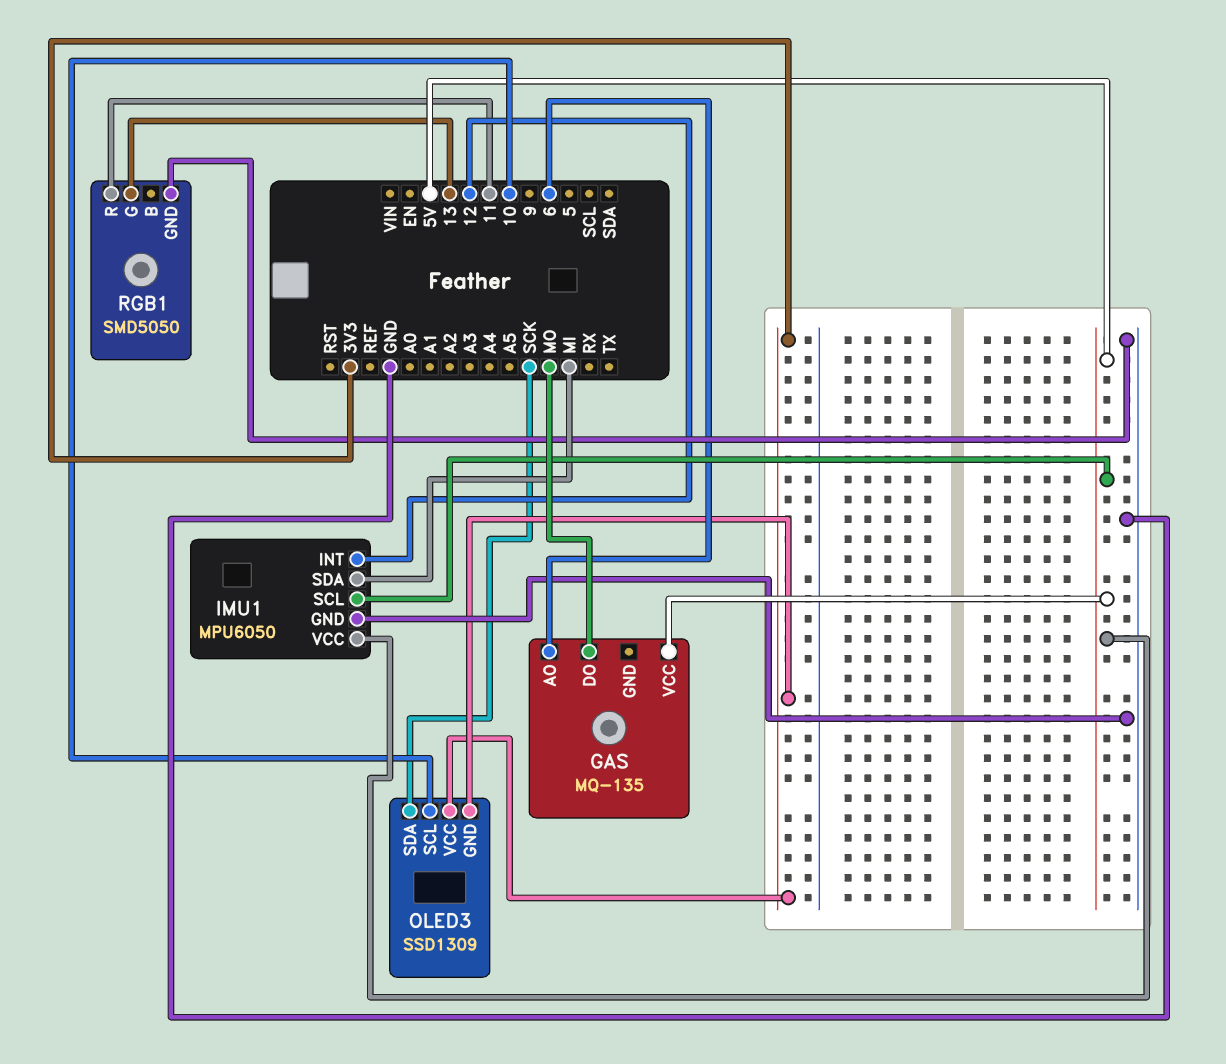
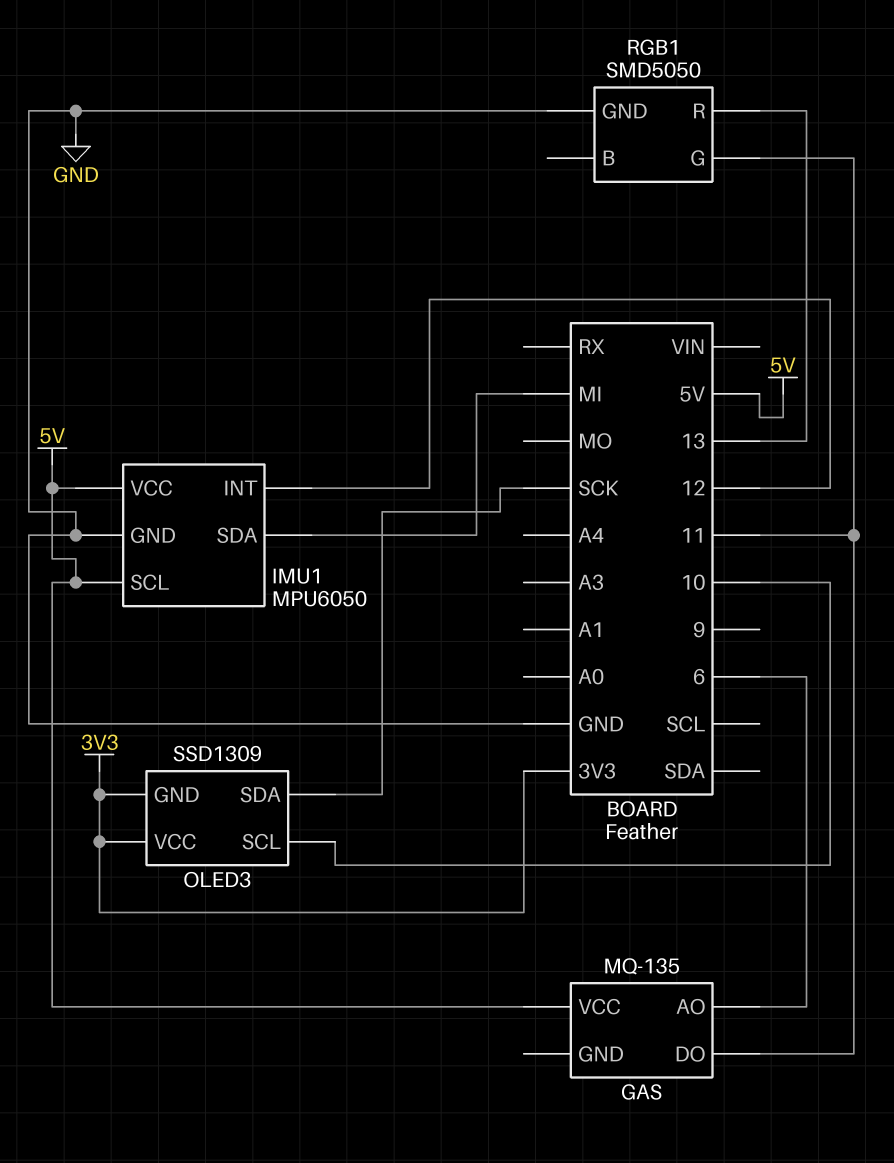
GAS pin DO: MO -> 11
RGB1 pin G: 13 -> 11
RGB1 pin R: 11 -> 13

